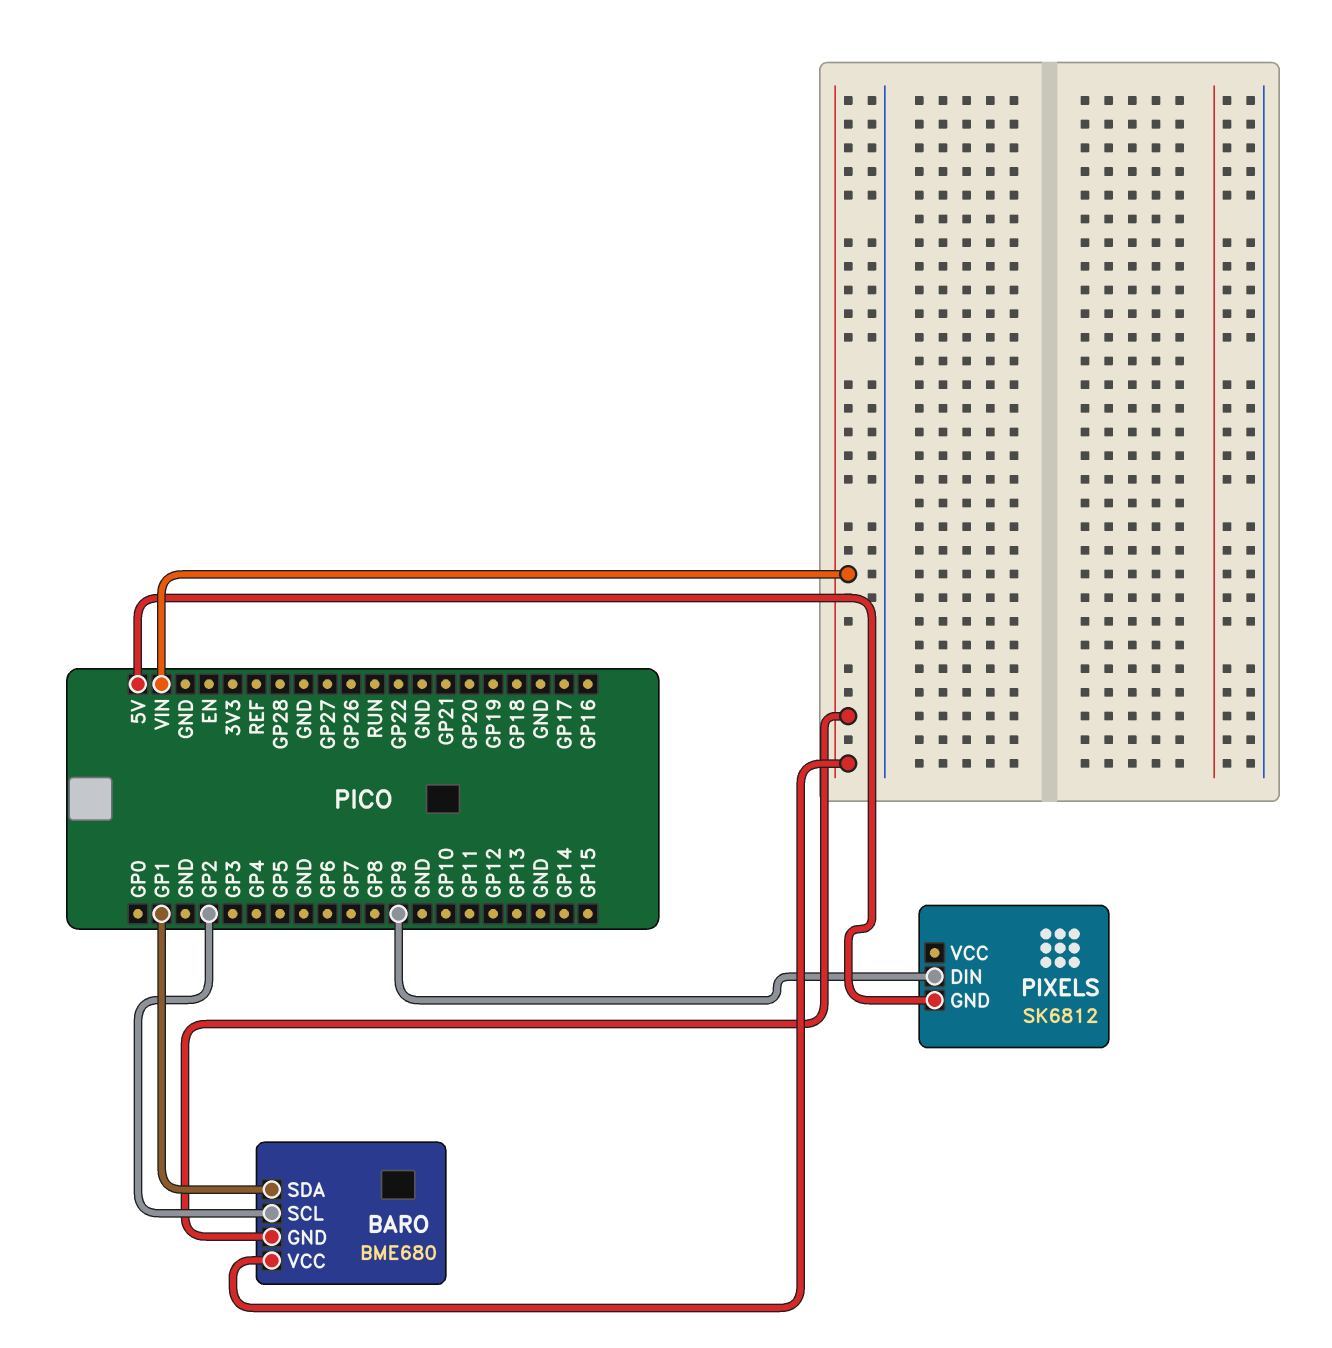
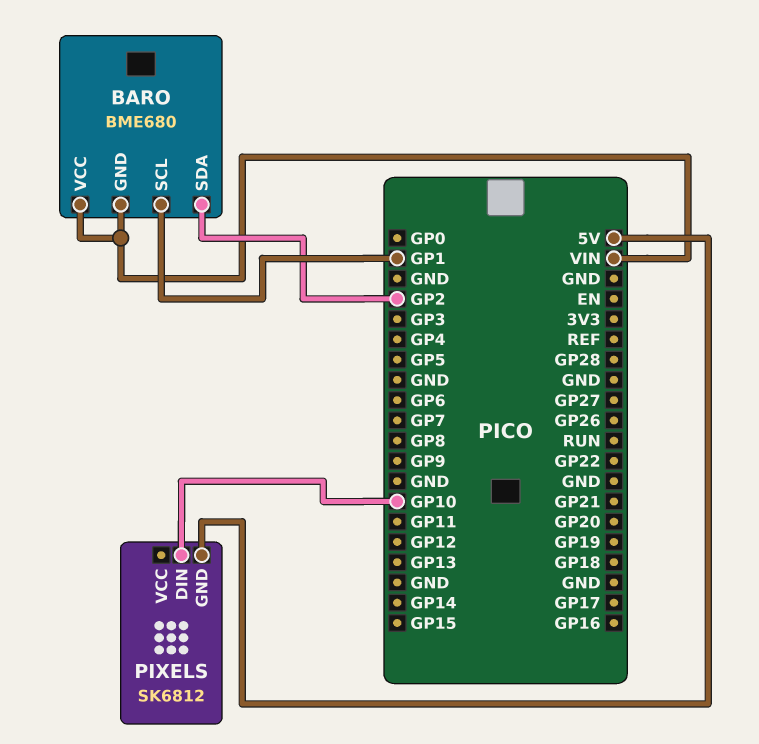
BARO pin SCL: GP2 -> GP1
BARO pin SDA: GP1 -> GP2
PIXELS pin DIN: GP9 -> GP10

